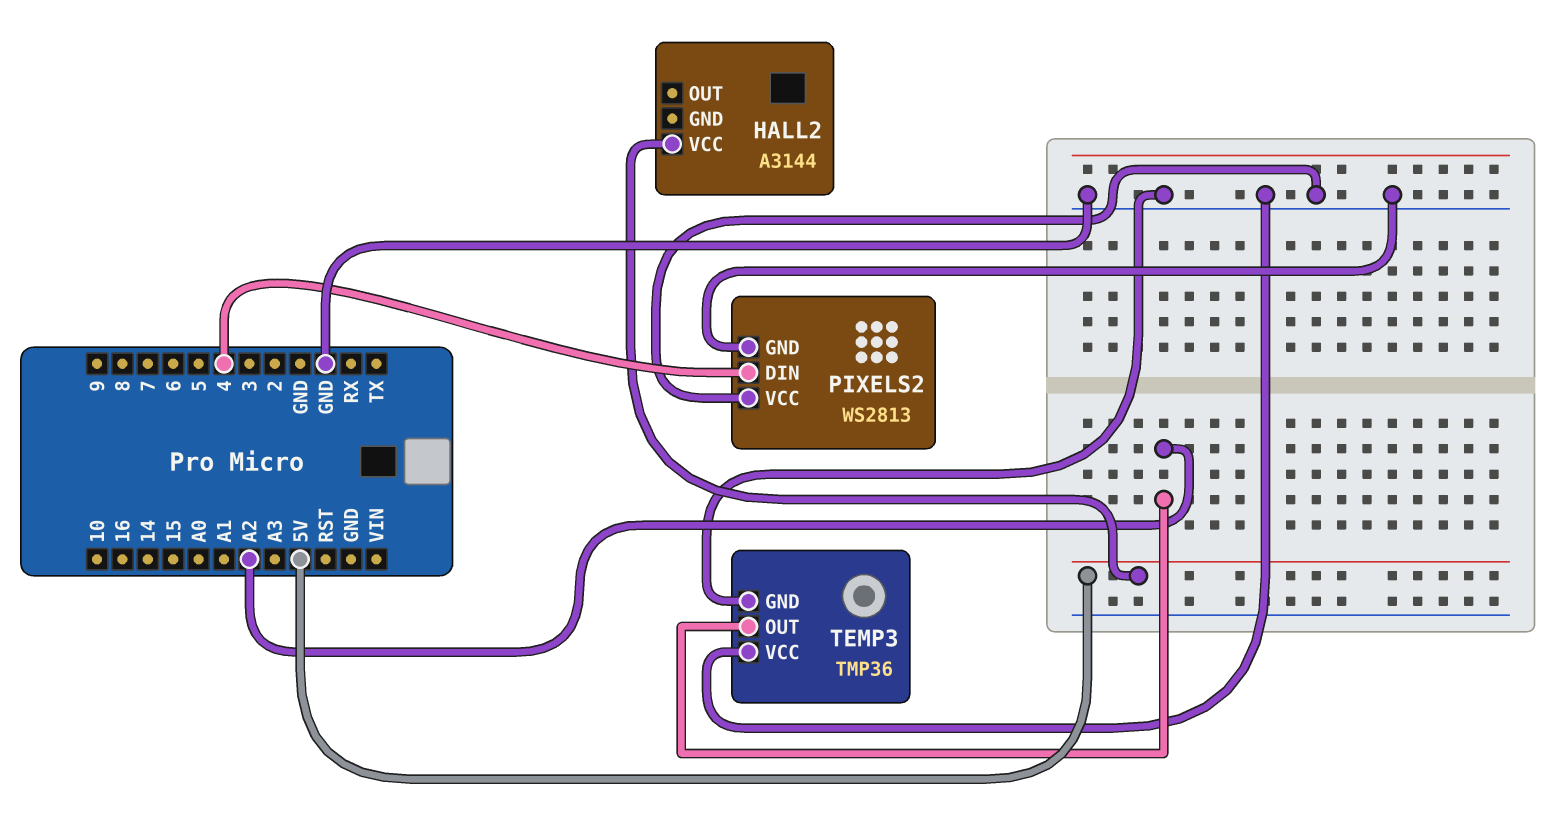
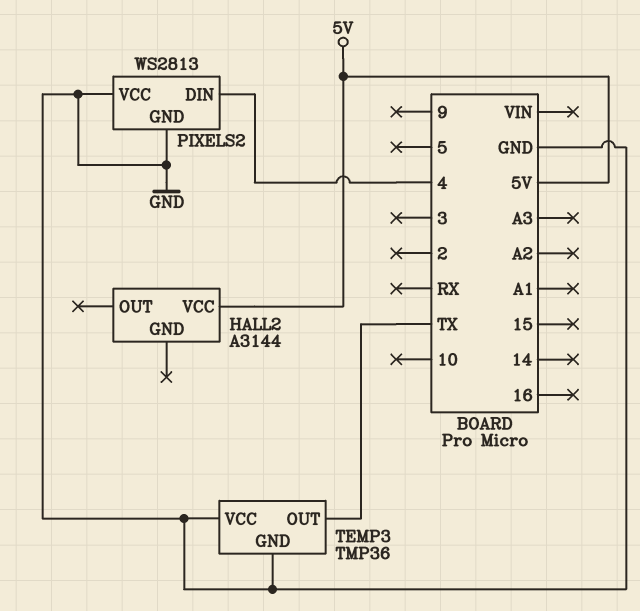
TEMP3 pin OUT: A2 -> TX

